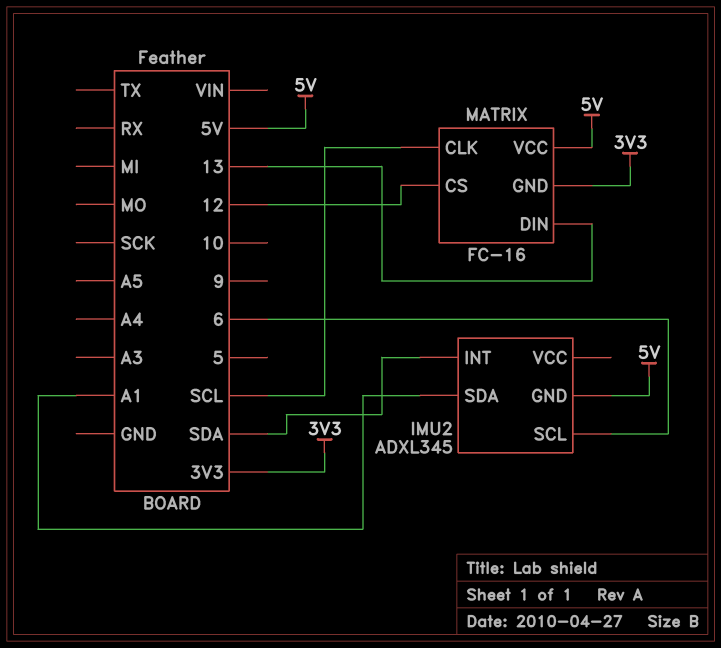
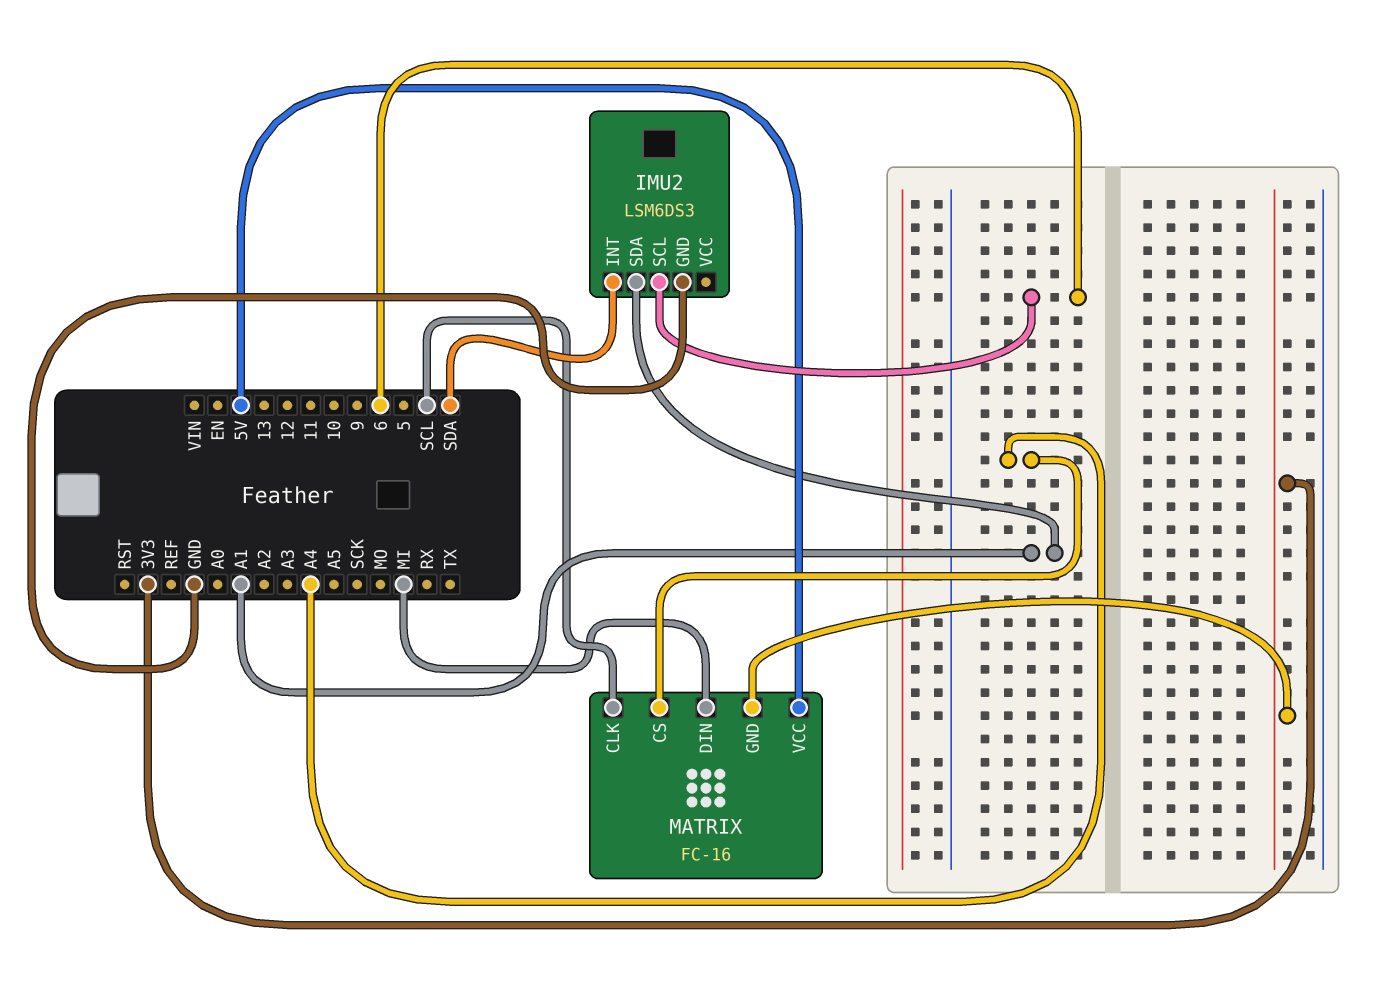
IMU2: ADXL345 -> LSM6DS3
IMU2 pin GND: 5V -> GND
MATRIX pin CS: 12 -> A4
MATRIX pin DIN: 13 -> MI

